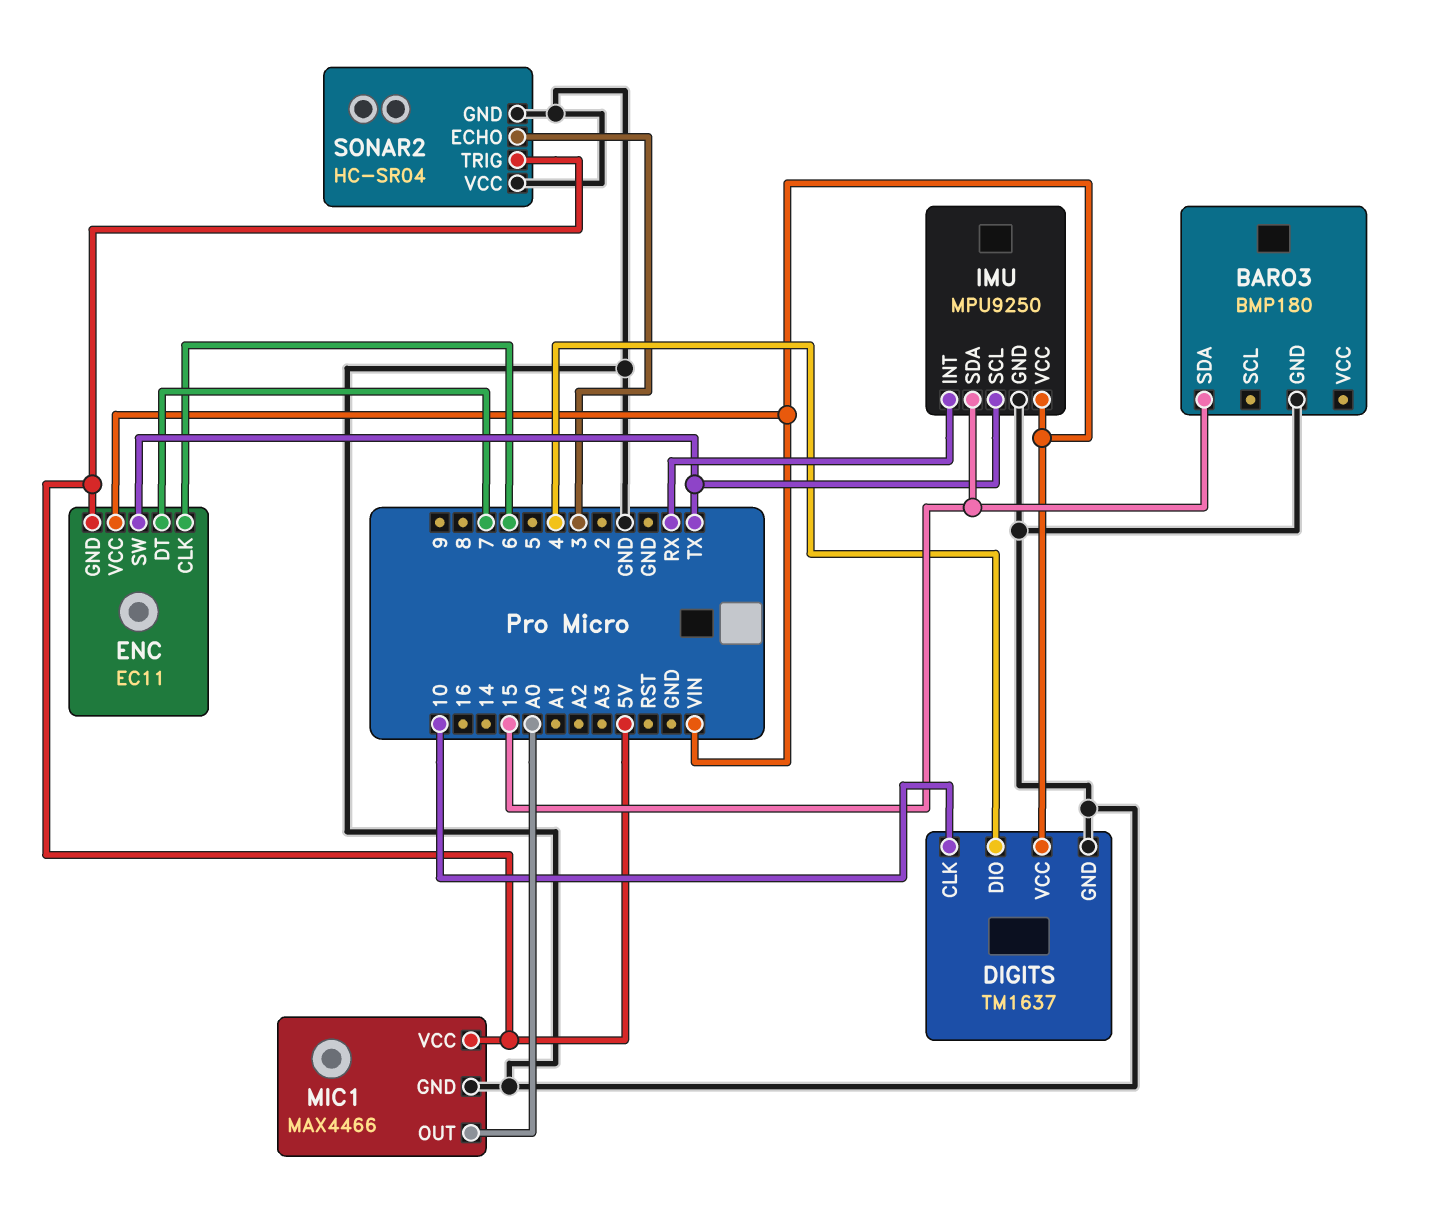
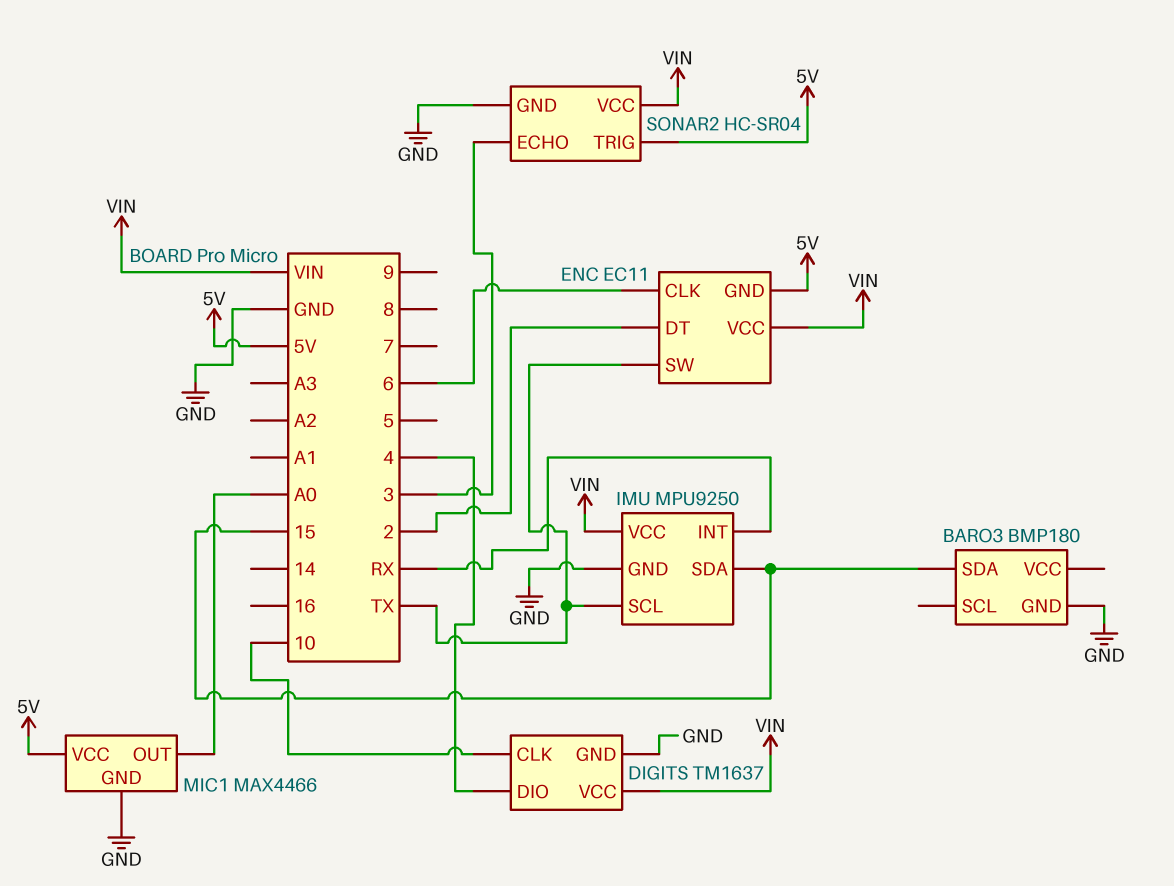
ENC pin DT: 7 -> 2
SONAR2 pin VCC: GND -> VIN

